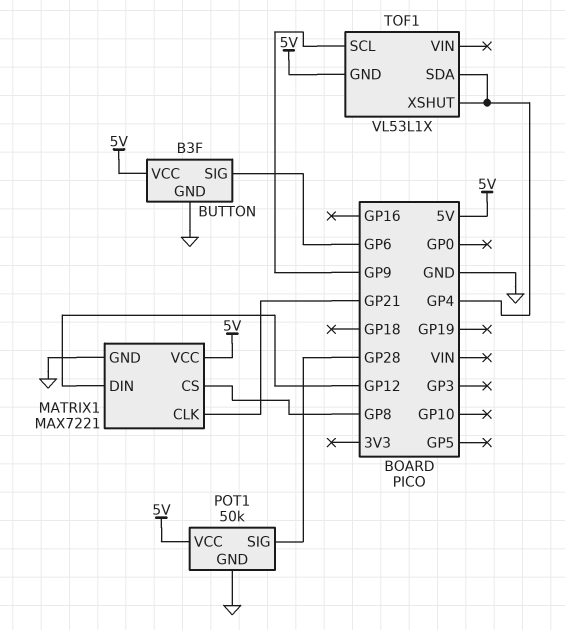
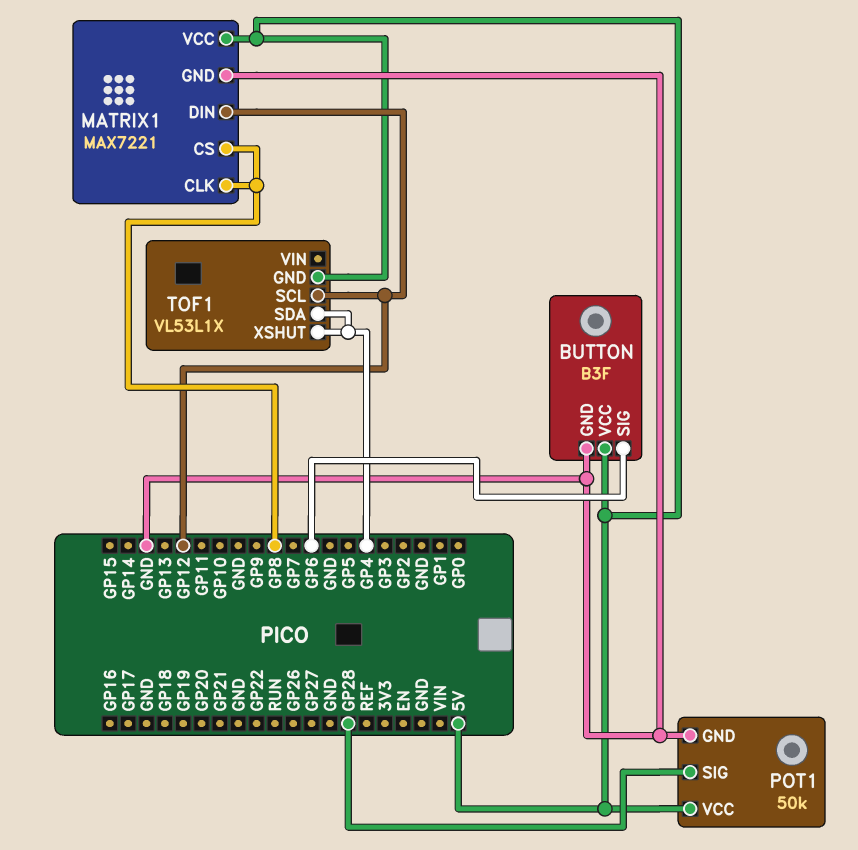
MATRIX1 pin CLK: GP21 -> GP8
TOF1 pin SCL: GP9 -> GP12

